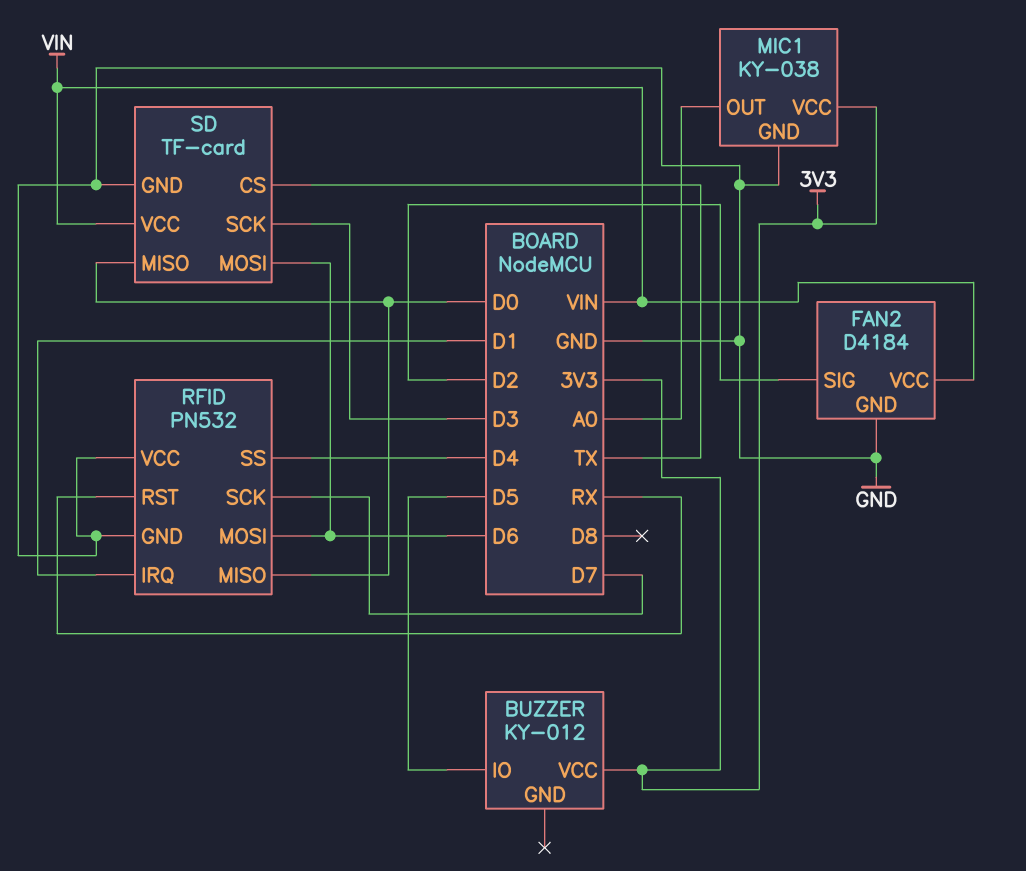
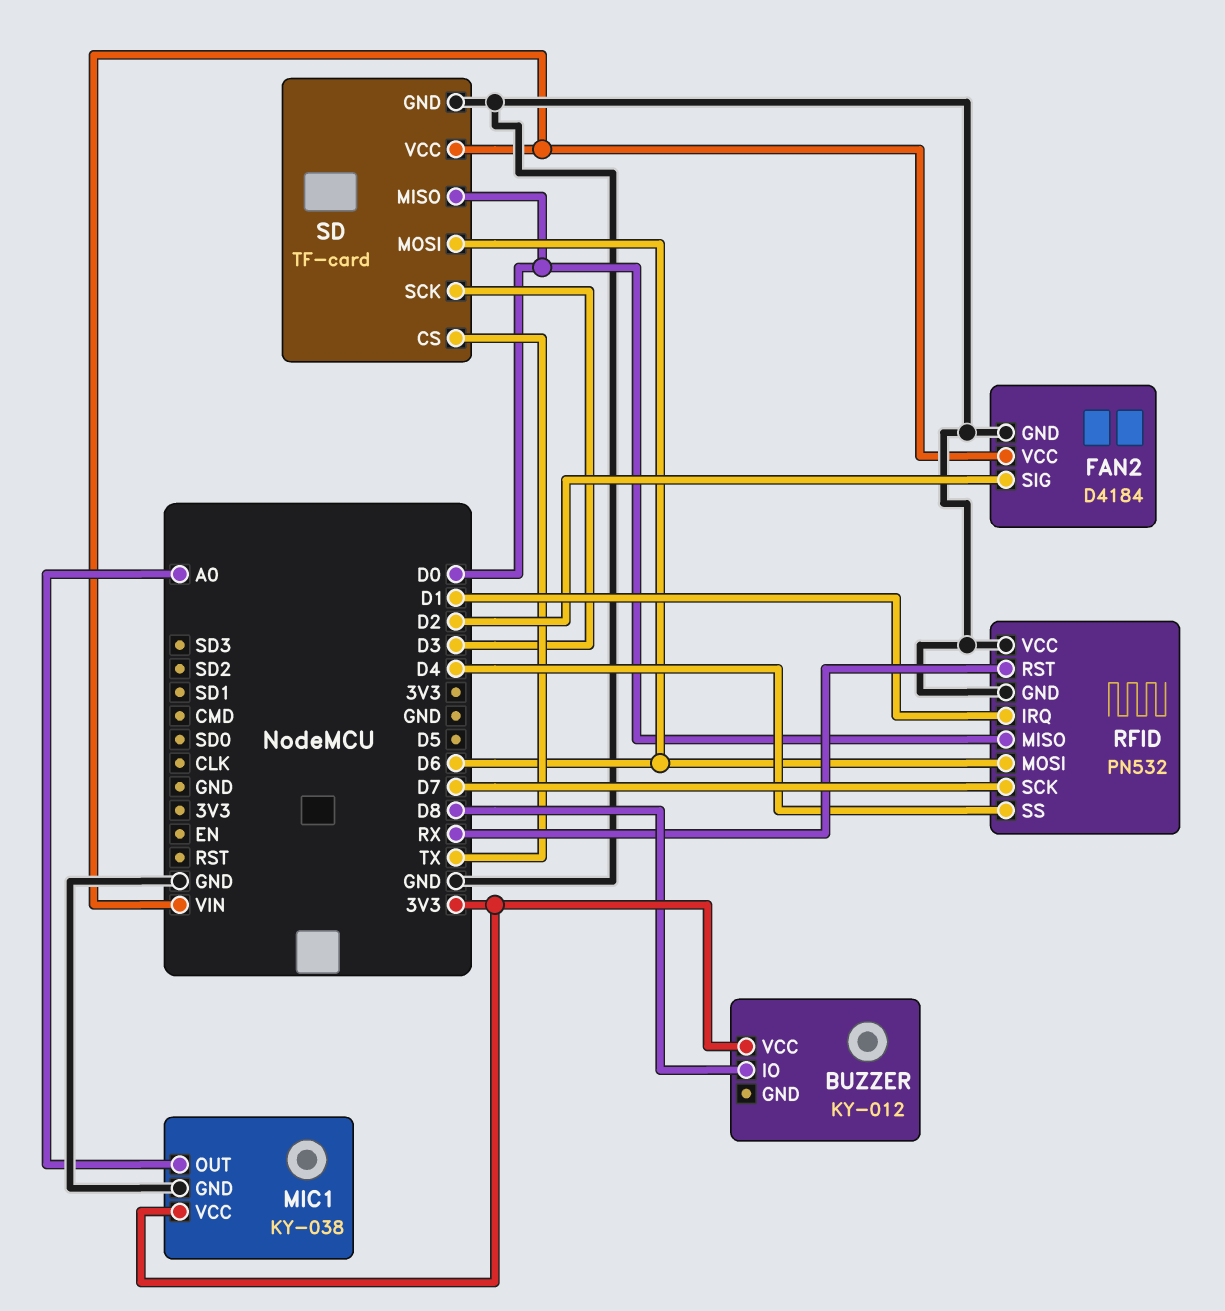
BUZZER pin IO: D5 -> D8

